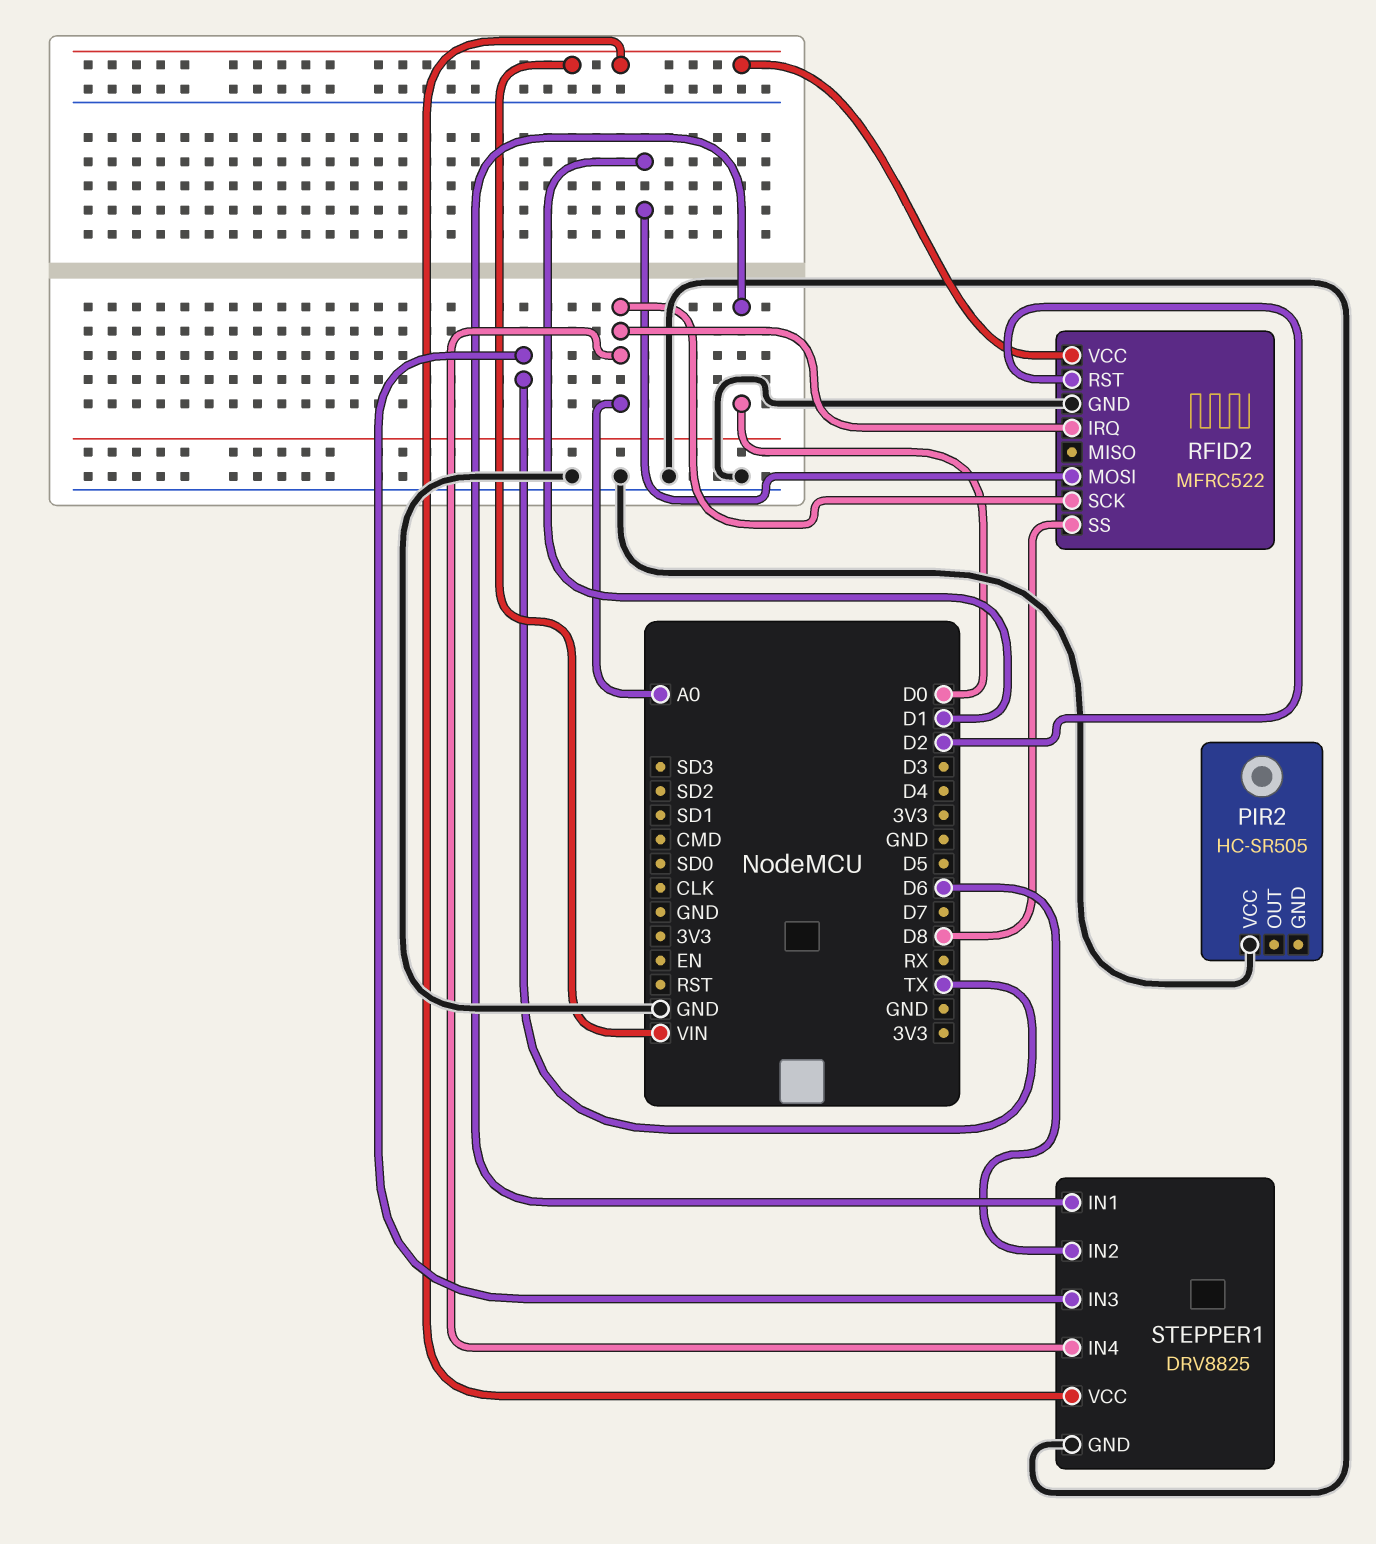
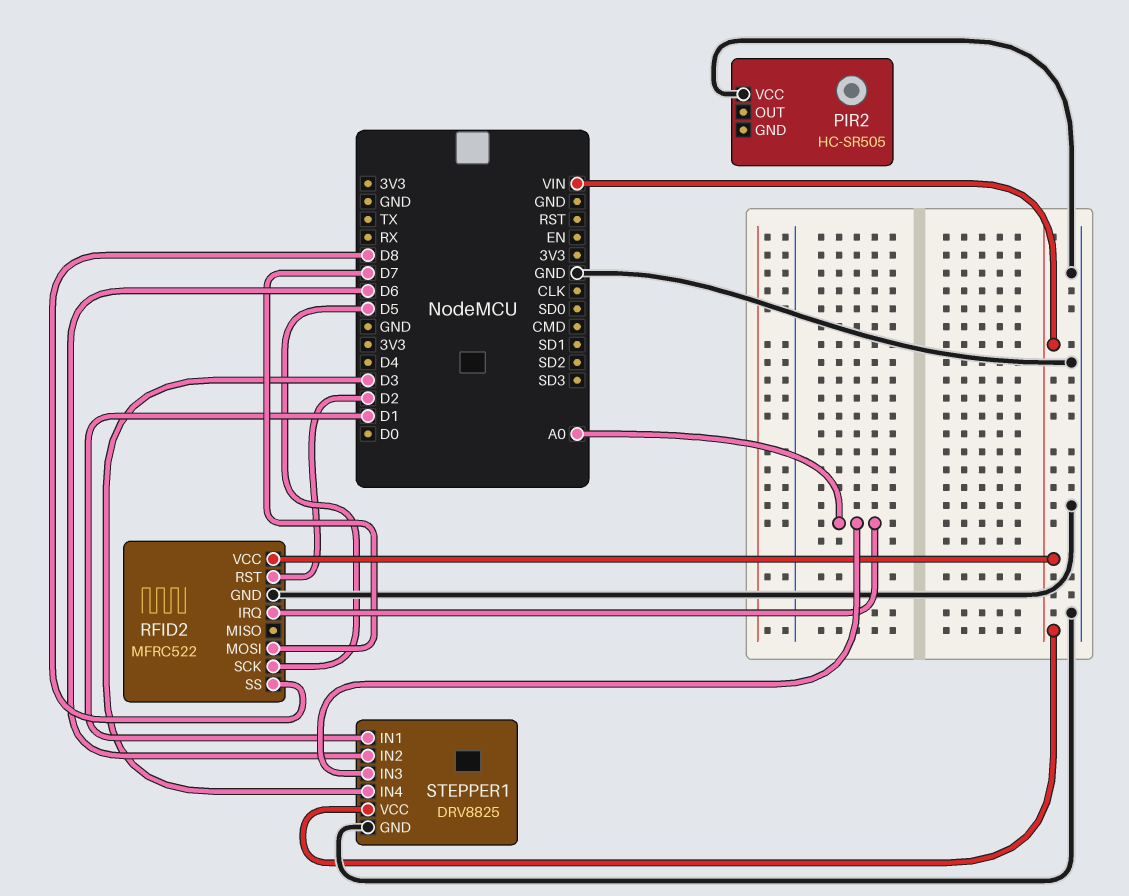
RFID2 pin MOSI: D1 -> D7
RFID2 pin SCK: A0 -> D5
STEPPER1 pin IN1: D0 -> D1
STEPPER1 pin IN3: TX -> A0
STEPPER1 pin IN4: A0 -> D3

